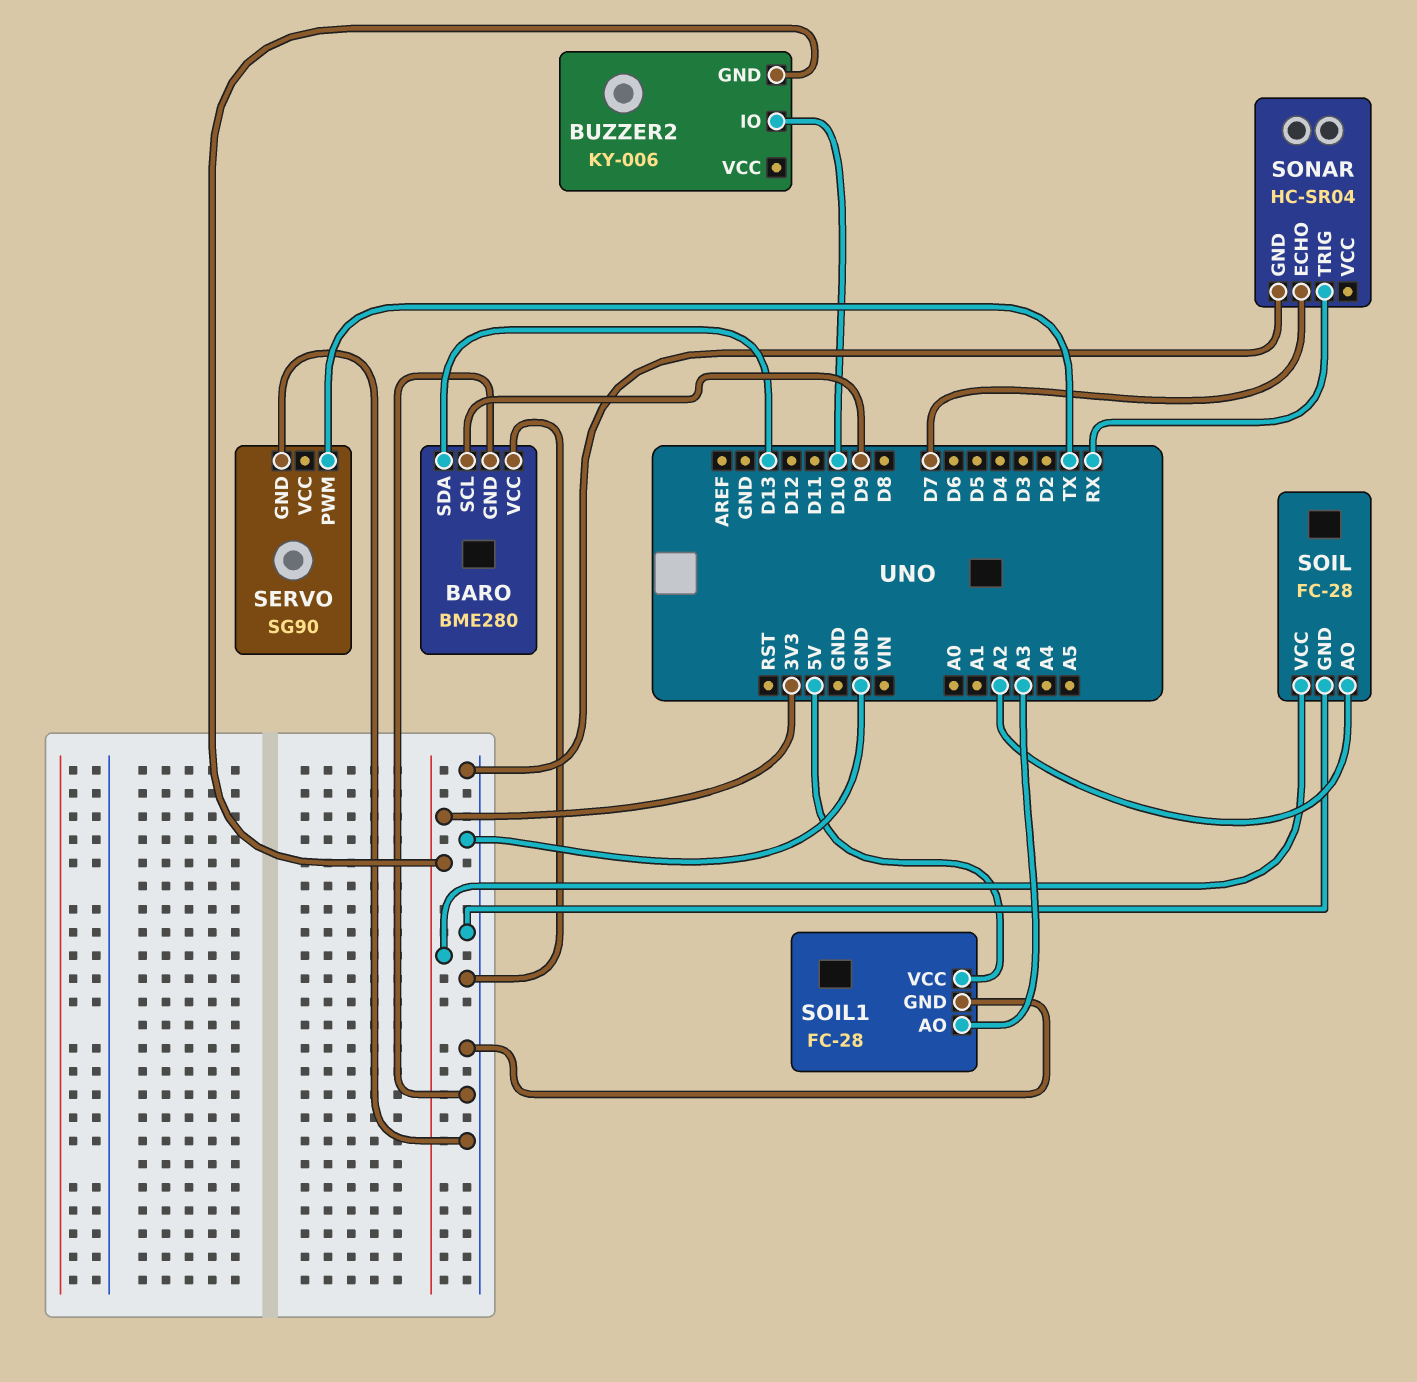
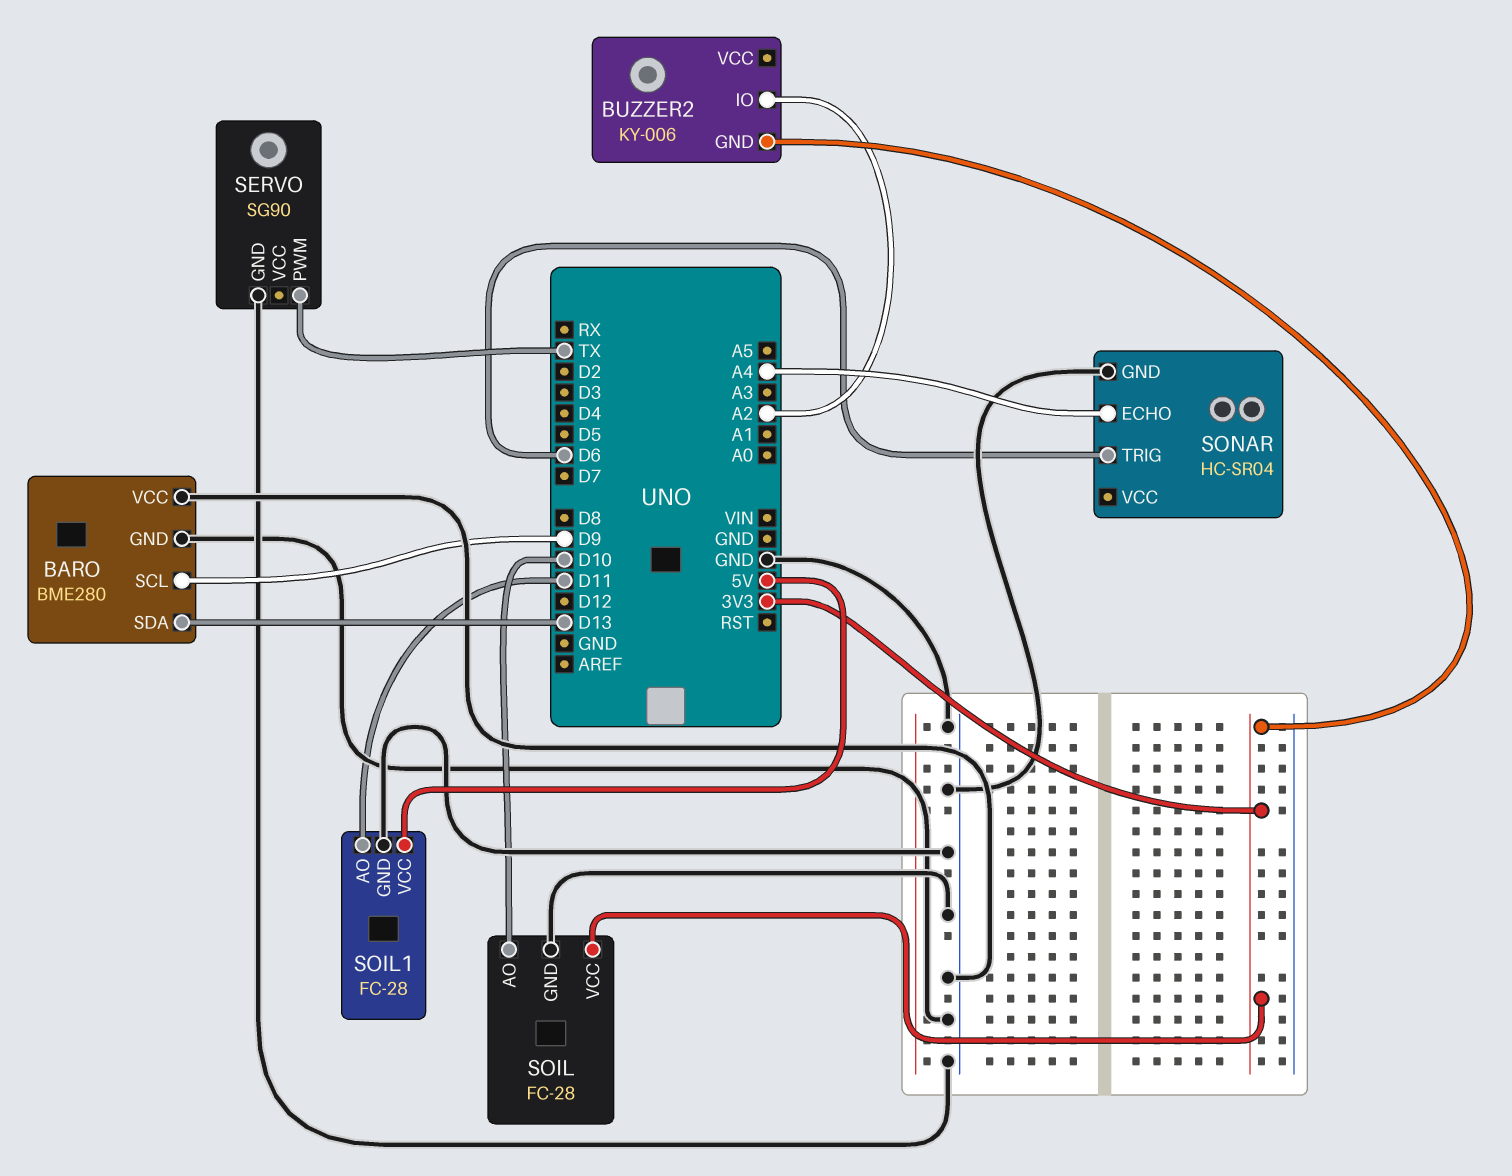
BUZZER2 pin IO: D10 -> A2
SOIL pin AO: A2 -> D10
SOIL1 pin AO: A3 -> D11
SONAR pin ECHO: D7 -> A4
SONAR pin TRIG: RX -> D6

